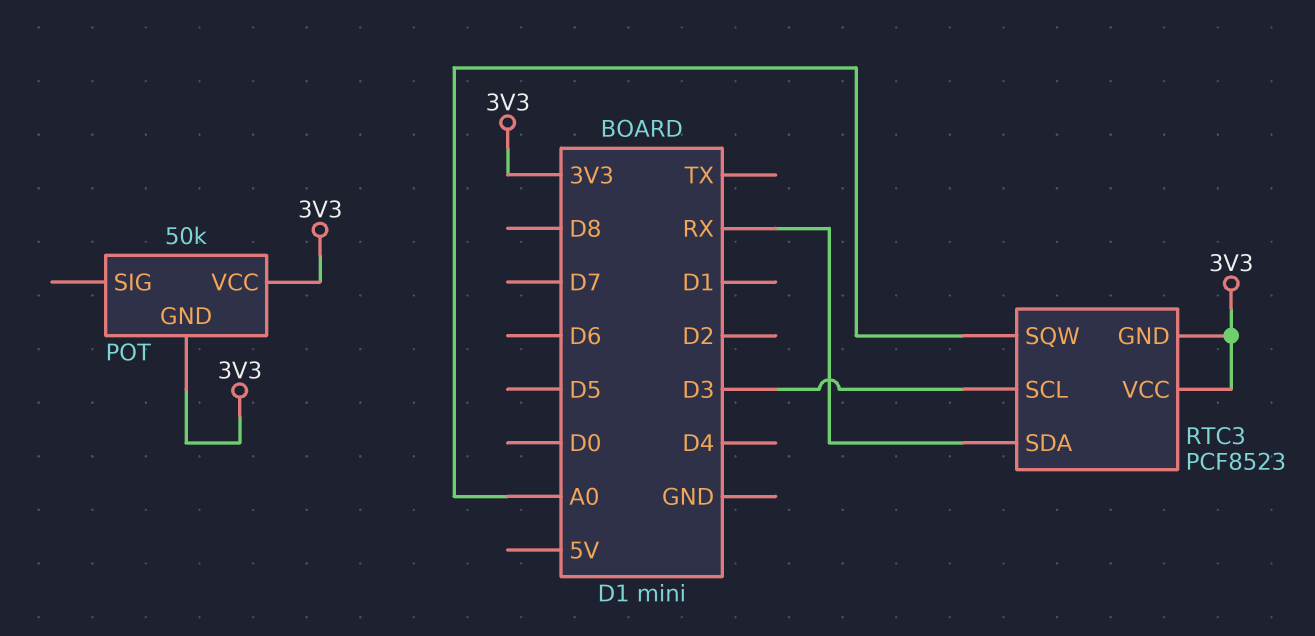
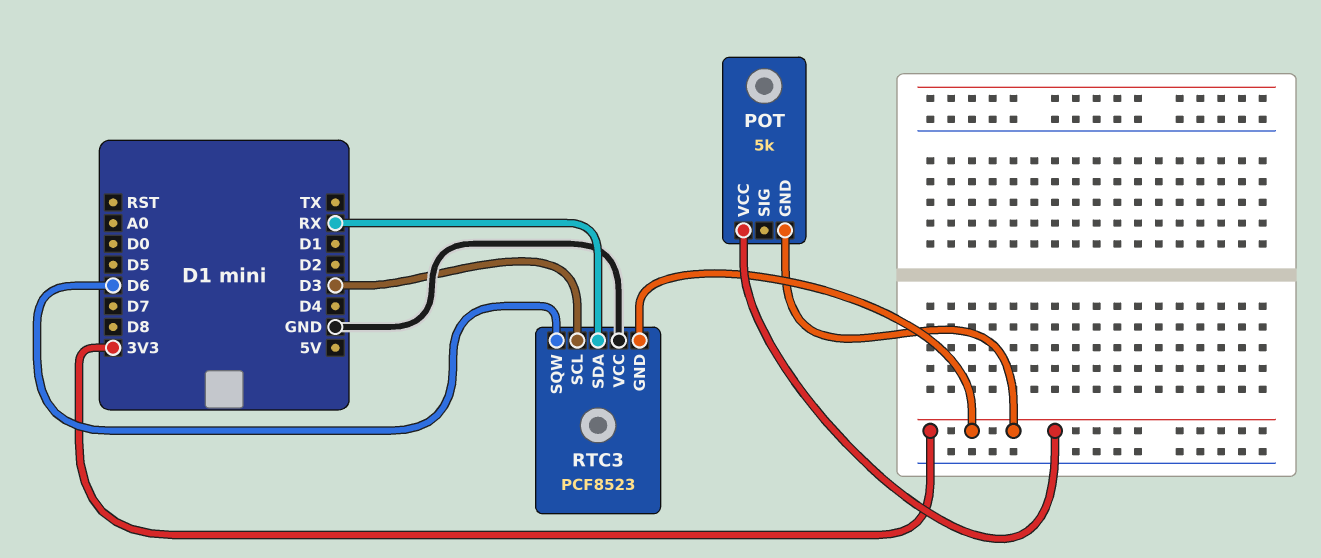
POT: 50k -> 5k
RTC3 pin SQW: A0 -> D6
RTC3 pin VCC: 3V3 -> GND

